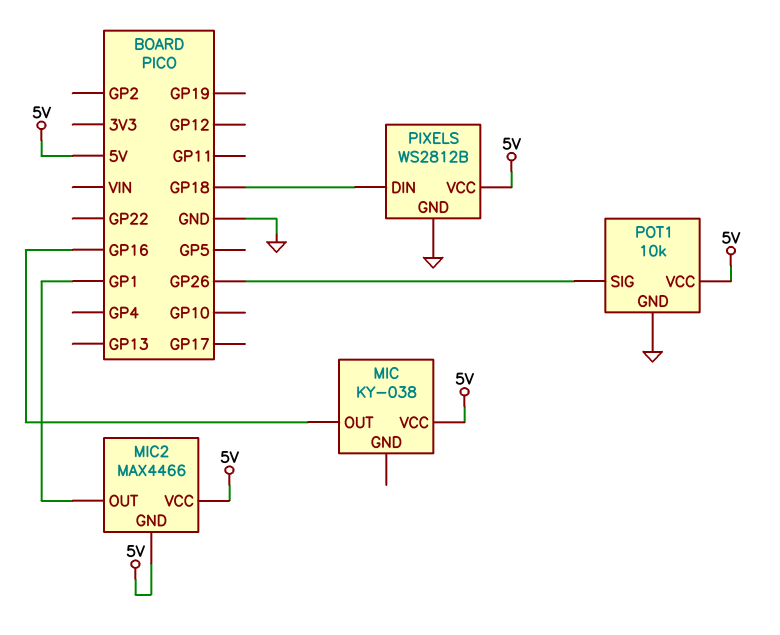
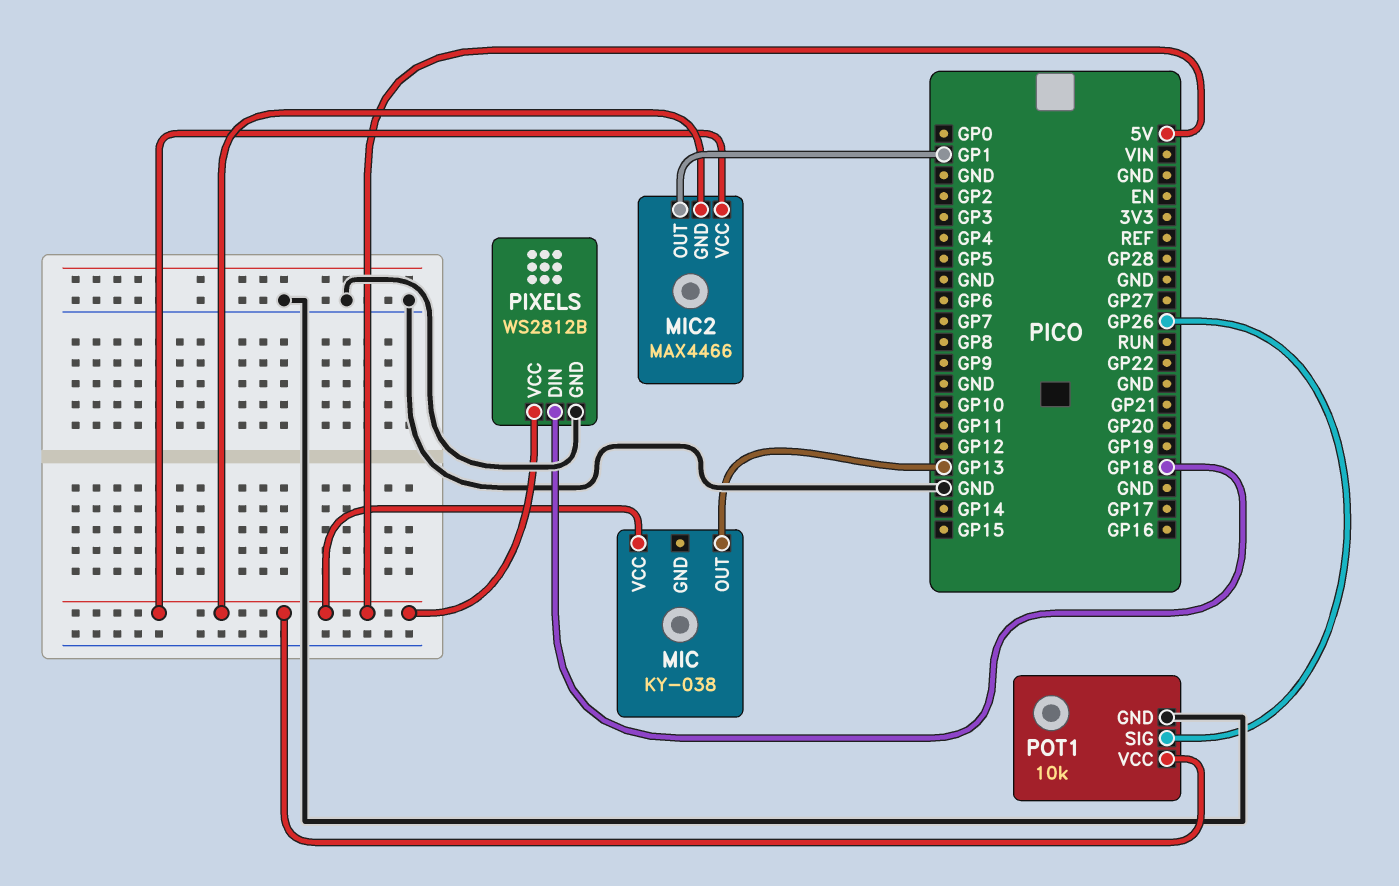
MIC pin OUT: GP16 -> GP13

